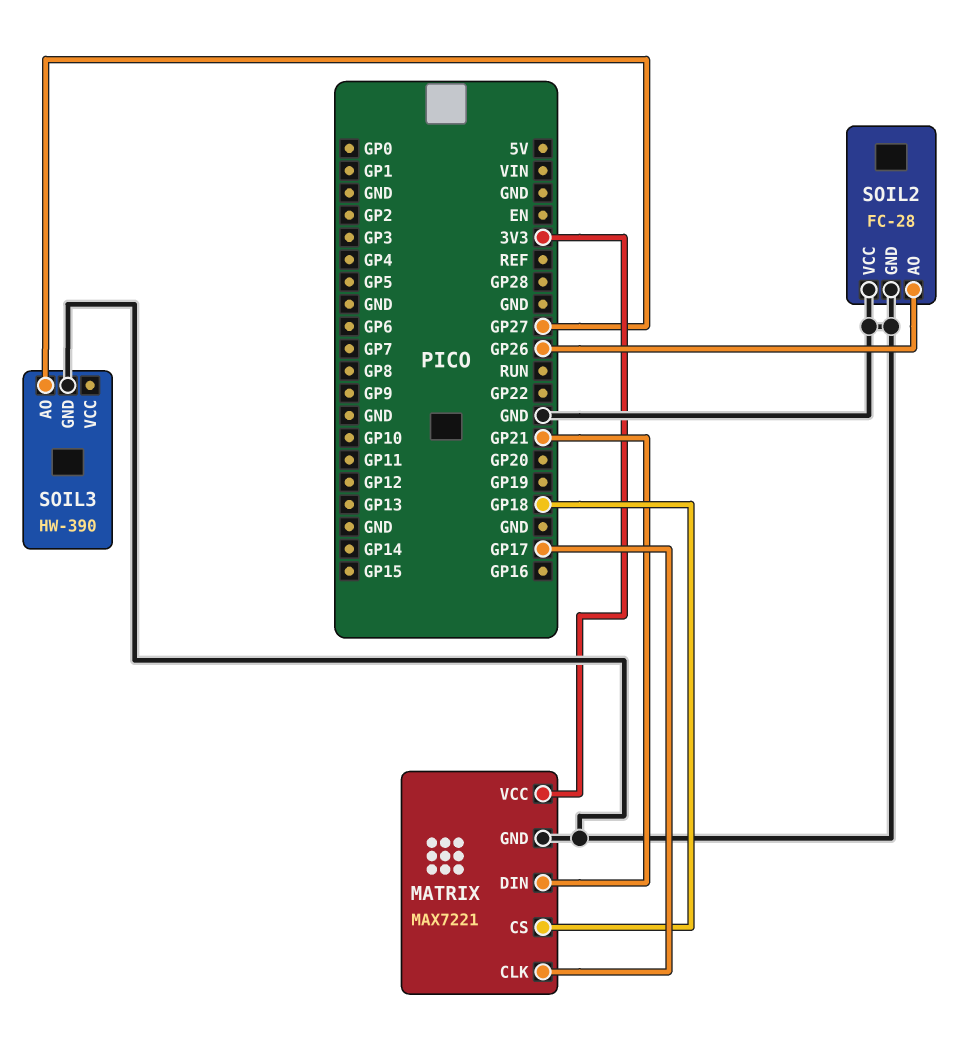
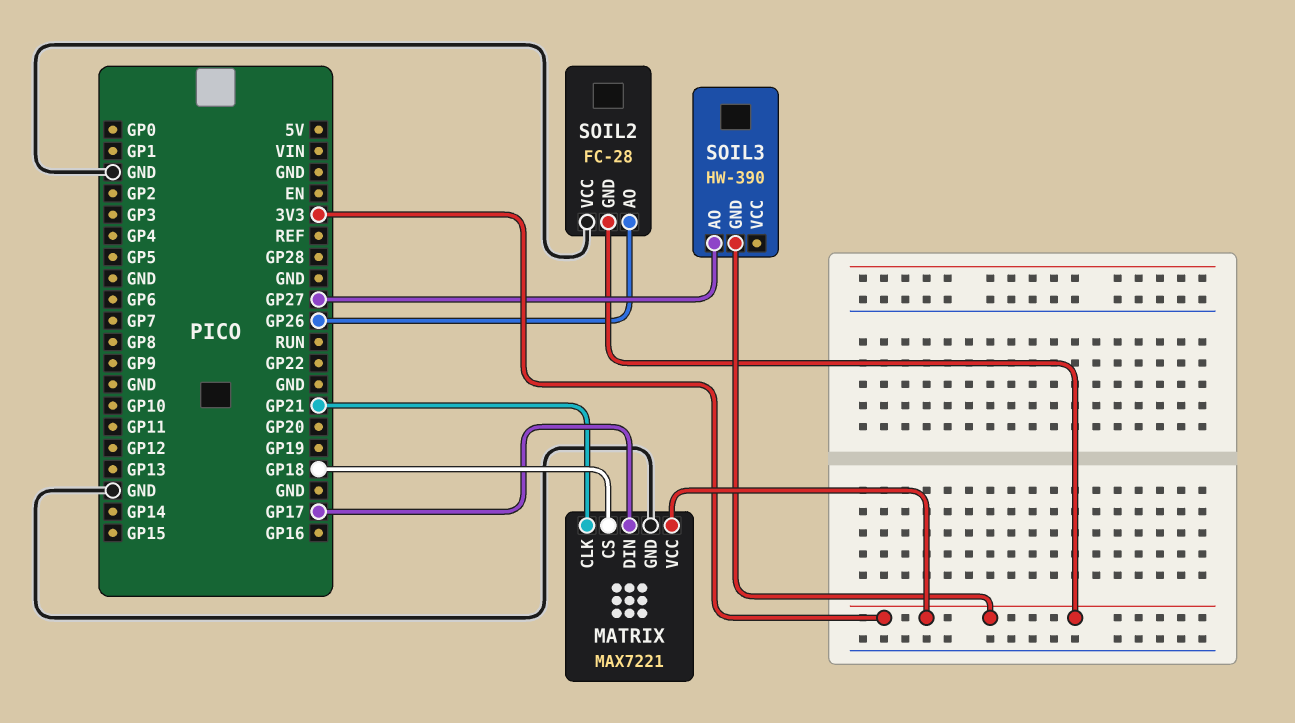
MATRIX pin CLK: GP17 -> GP21
MATRIX pin DIN: GP21 -> GP17
SOIL2 pin GND: GND -> 3V3
SOIL3 pin GND: GND -> 3V3

